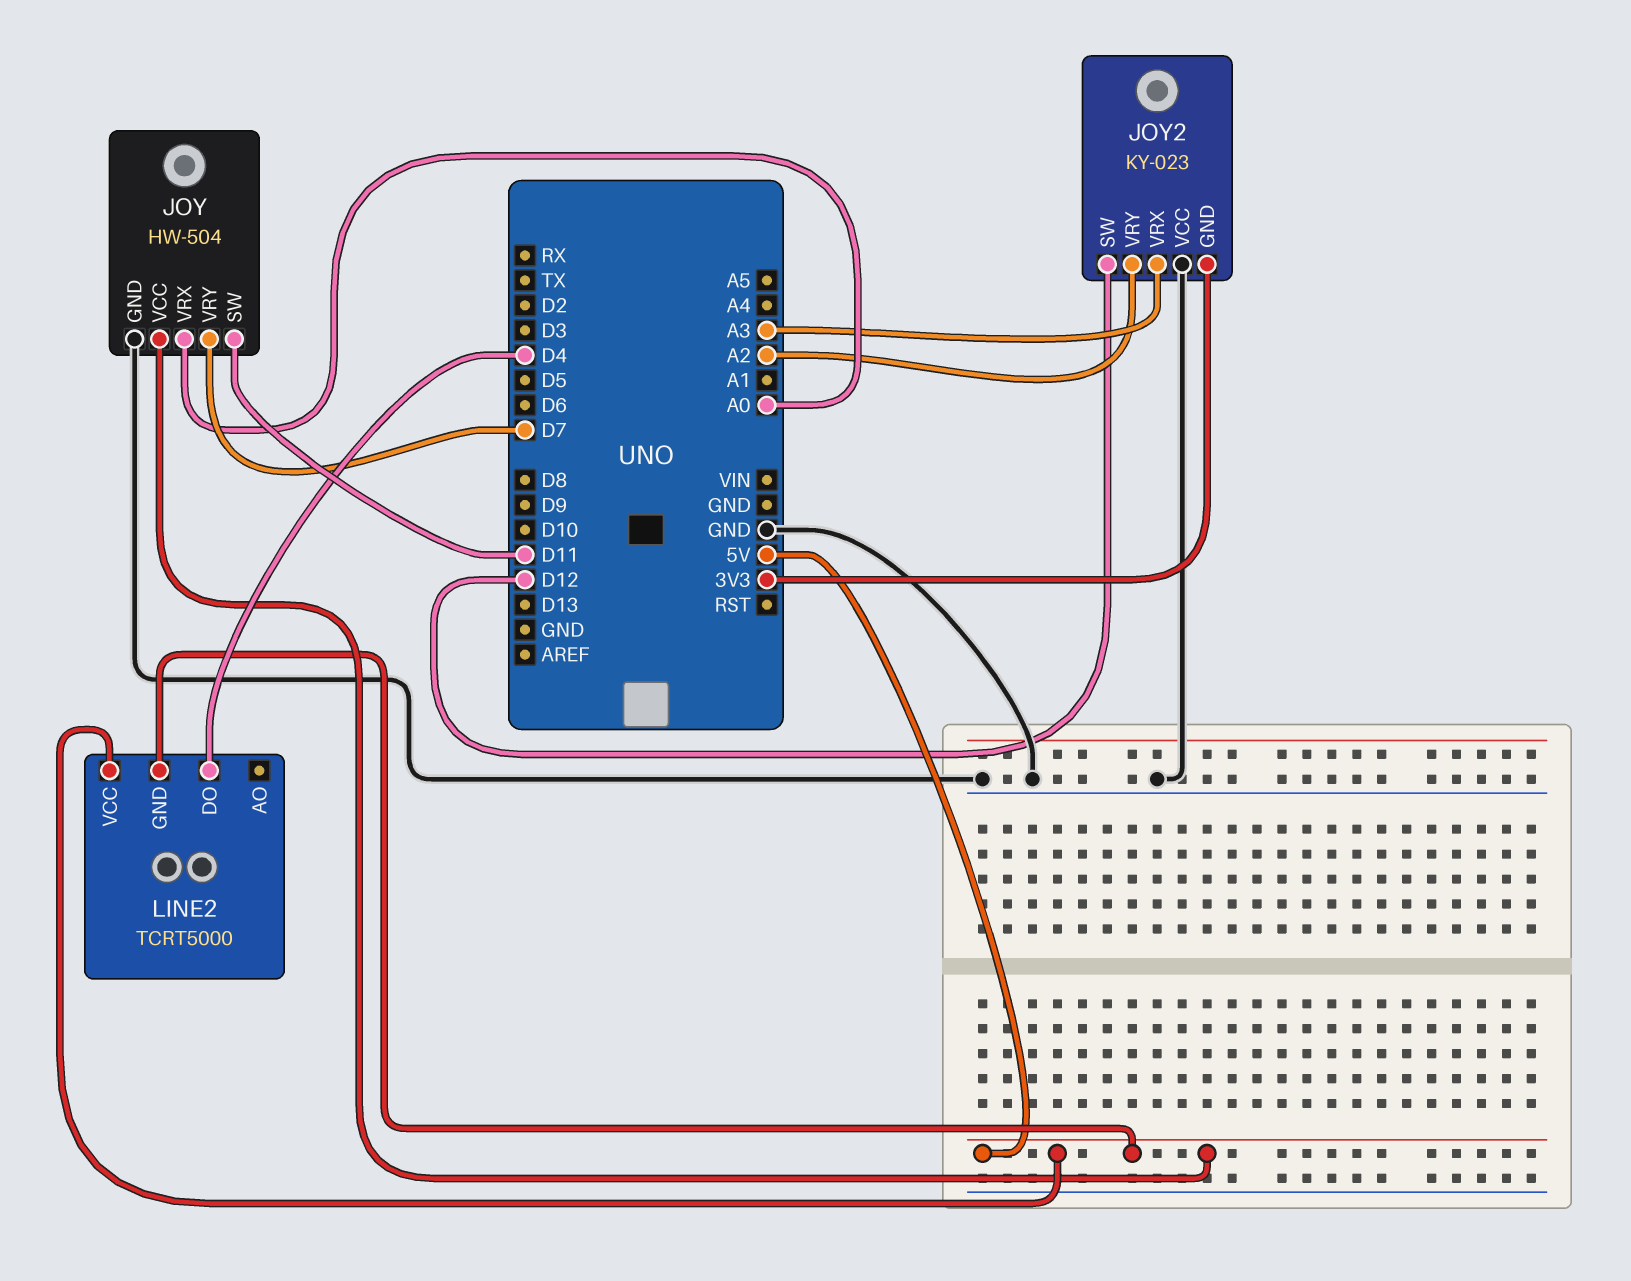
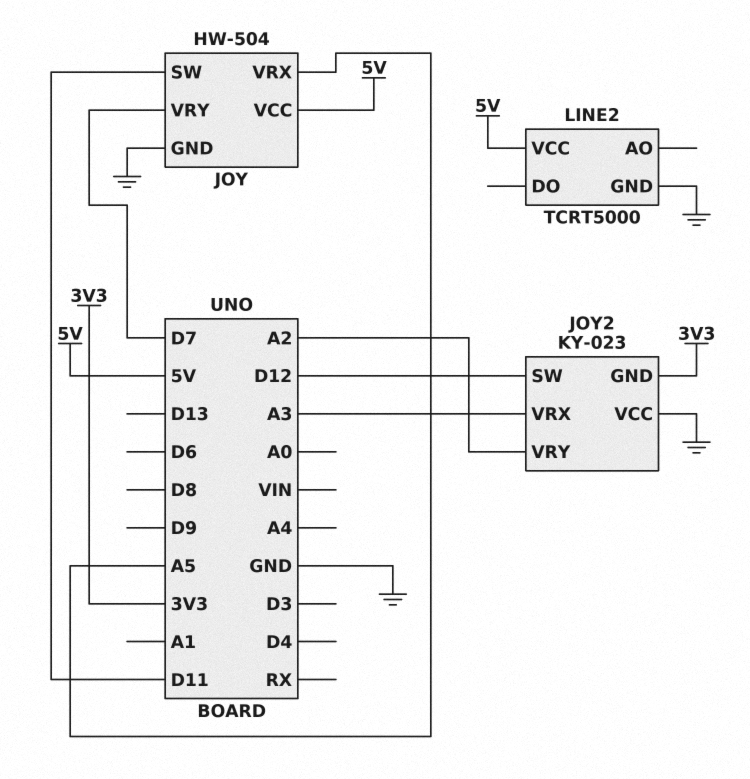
JOY pin VRX: A0 -> A5
LINE2 pin DO: D4 -> none
LINE2 pin GND: 5V -> GND

